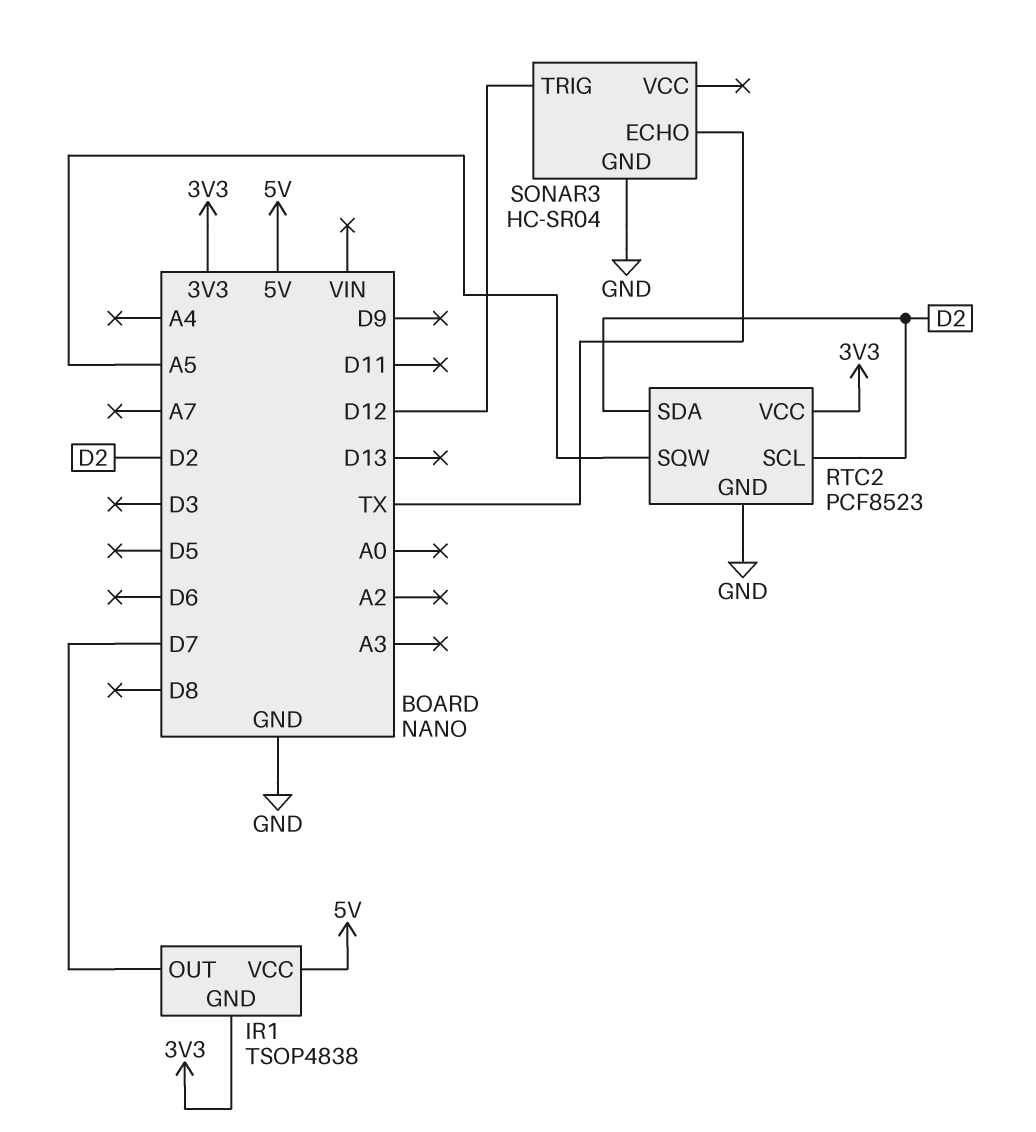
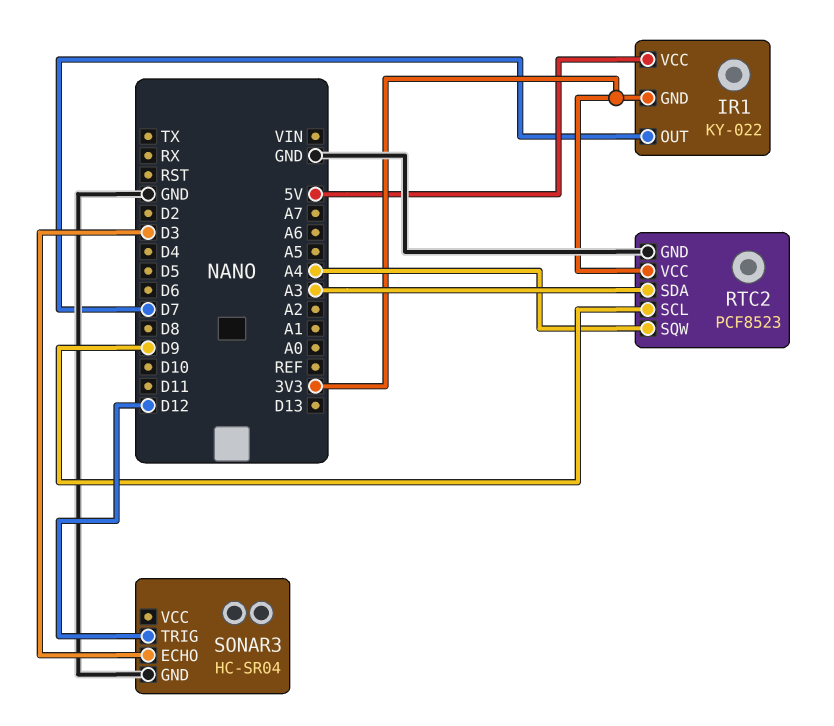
IR1: TSOP4838 -> KY-022
RTC2 pin SCL: D2 -> D9
RTC2 pin SDA: D2 -> A3
RTC2 pin SQW: A5 -> A4
SONAR3 pin ECHO: TX -> D3

